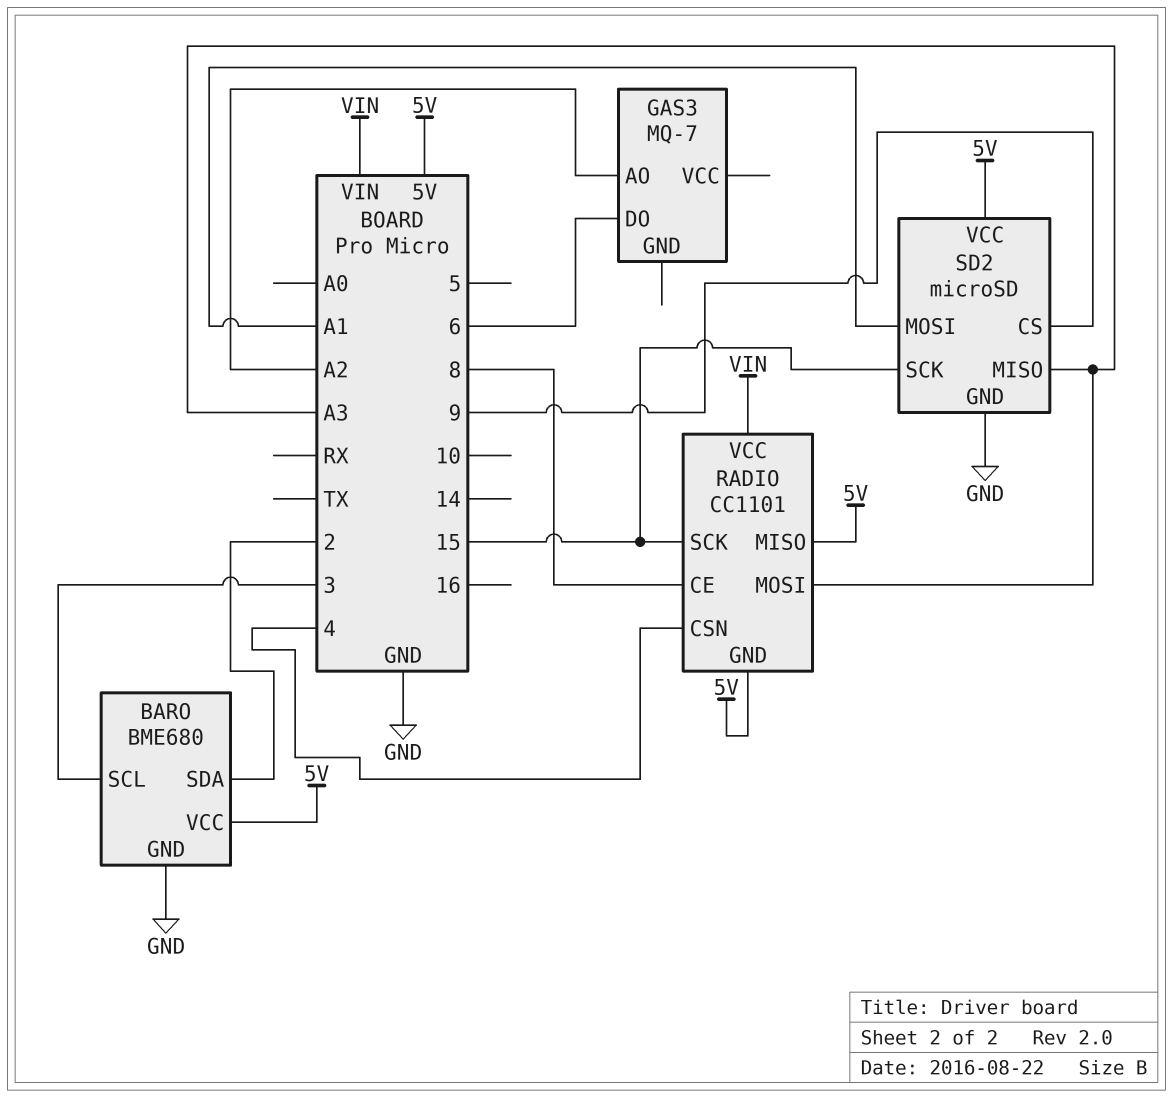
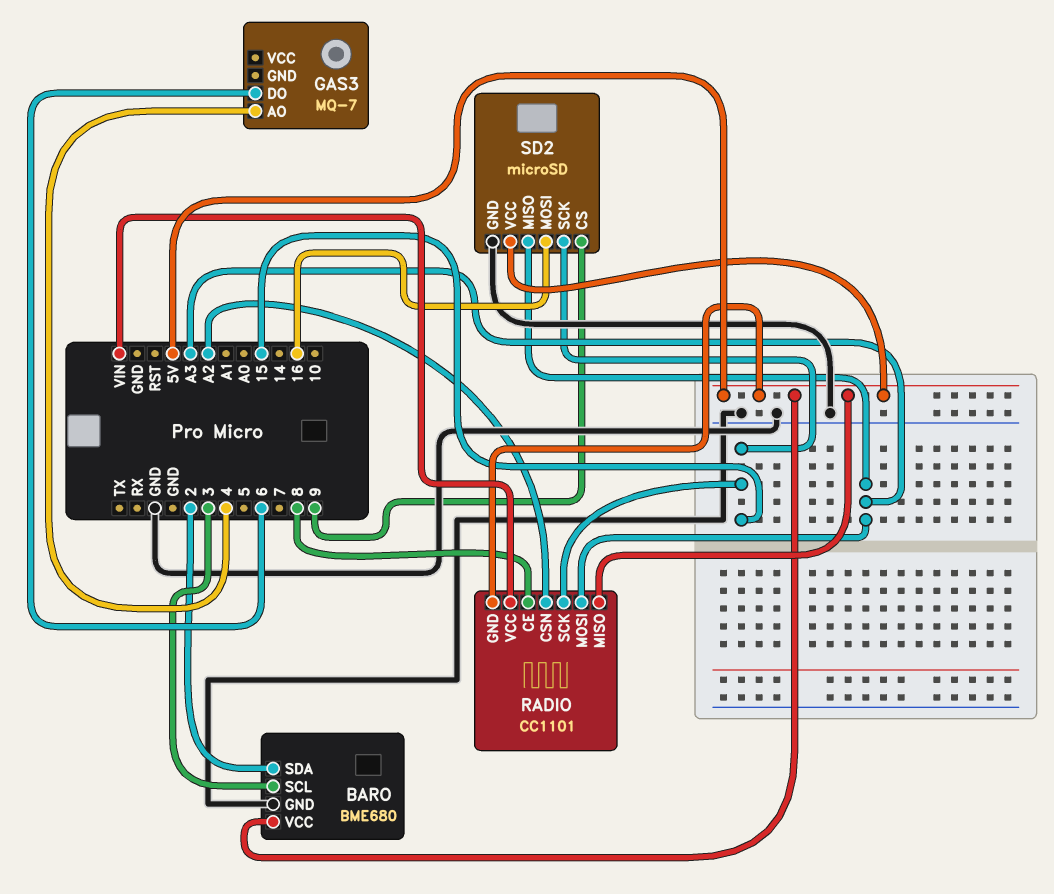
GAS3 pin AO: A2 -> 4
RADIO pin CSN: 4 -> A2
SD2 pin MOSI: A1 -> 16

